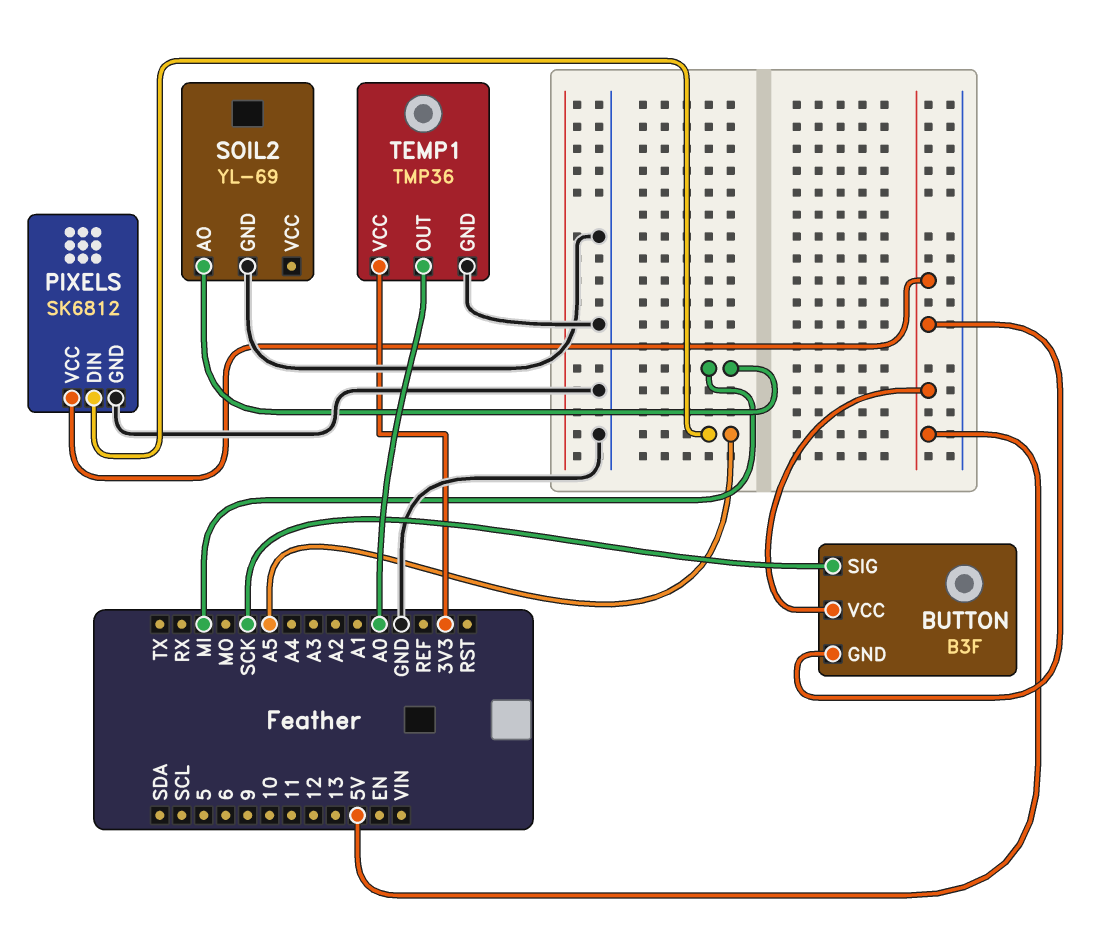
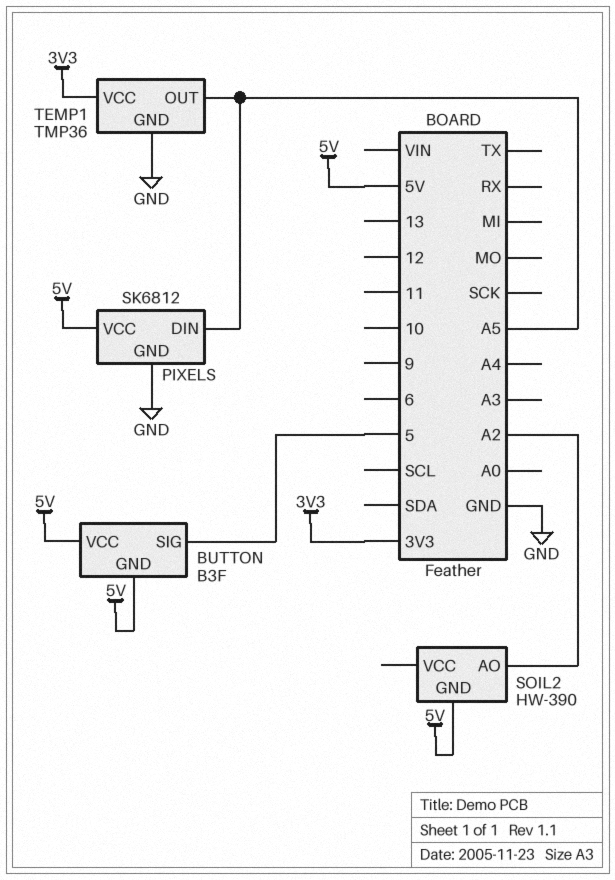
BUTTON pin SIG: SCK -> 5
SOIL2: YL-69 -> HW-390
SOIL2 pin AO: MI -> A2
SOIL2 pin GND: GND -> 5V
TEMP1 pin OUT: A0 -> A5

